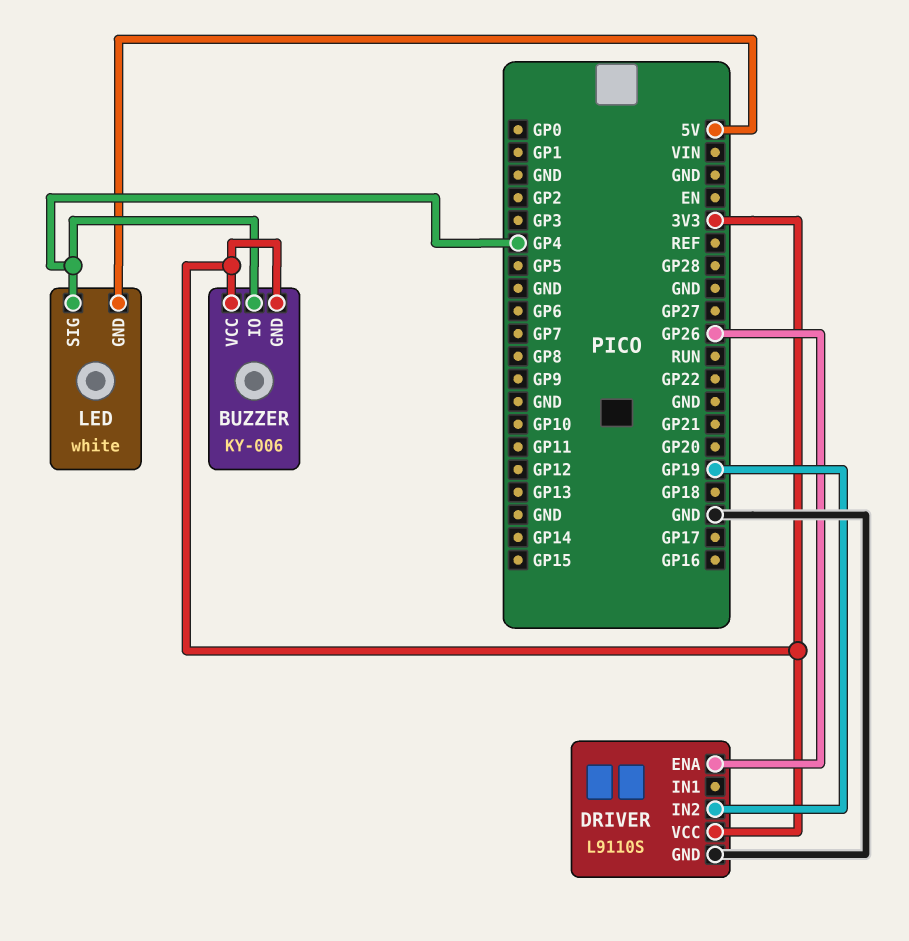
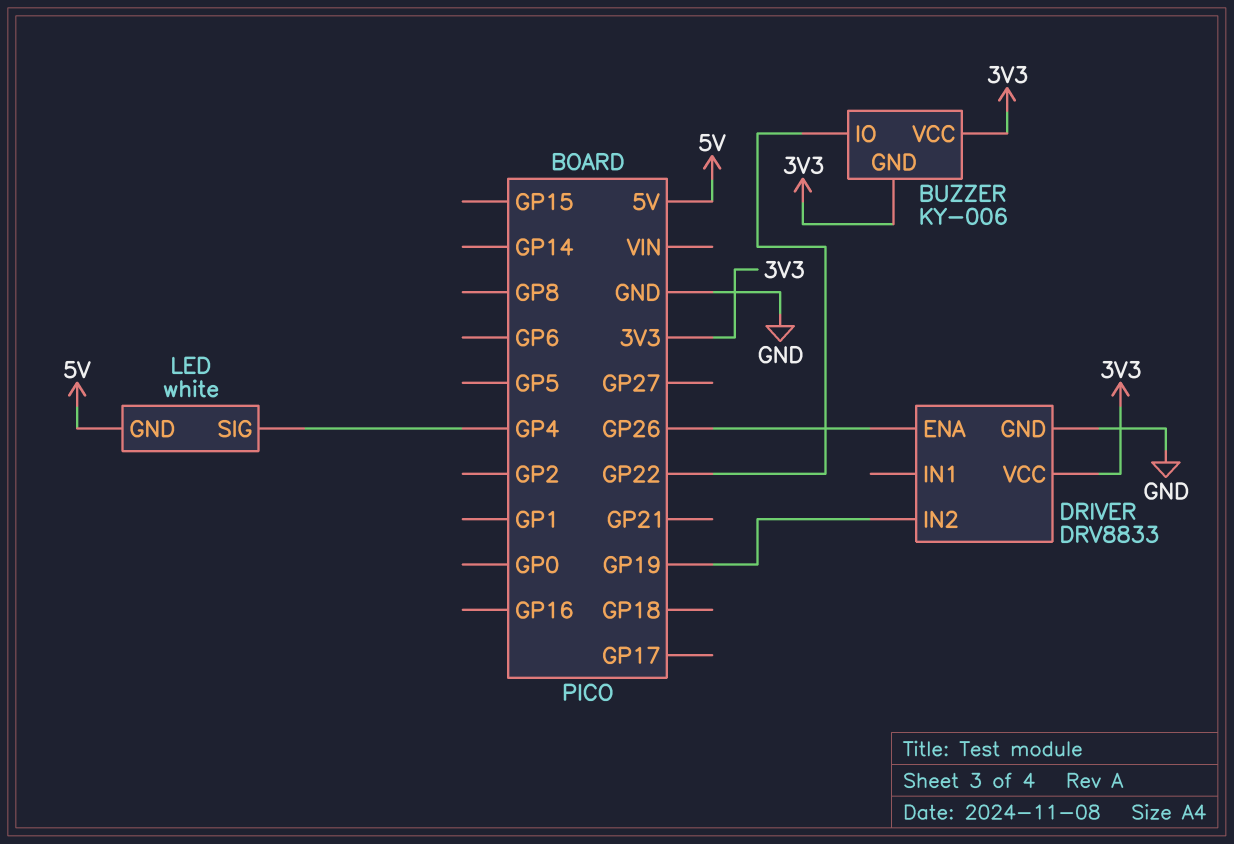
BUZZER pin IO: GP4 -> GP22
DRIVER: L9110S -> DRV8833

